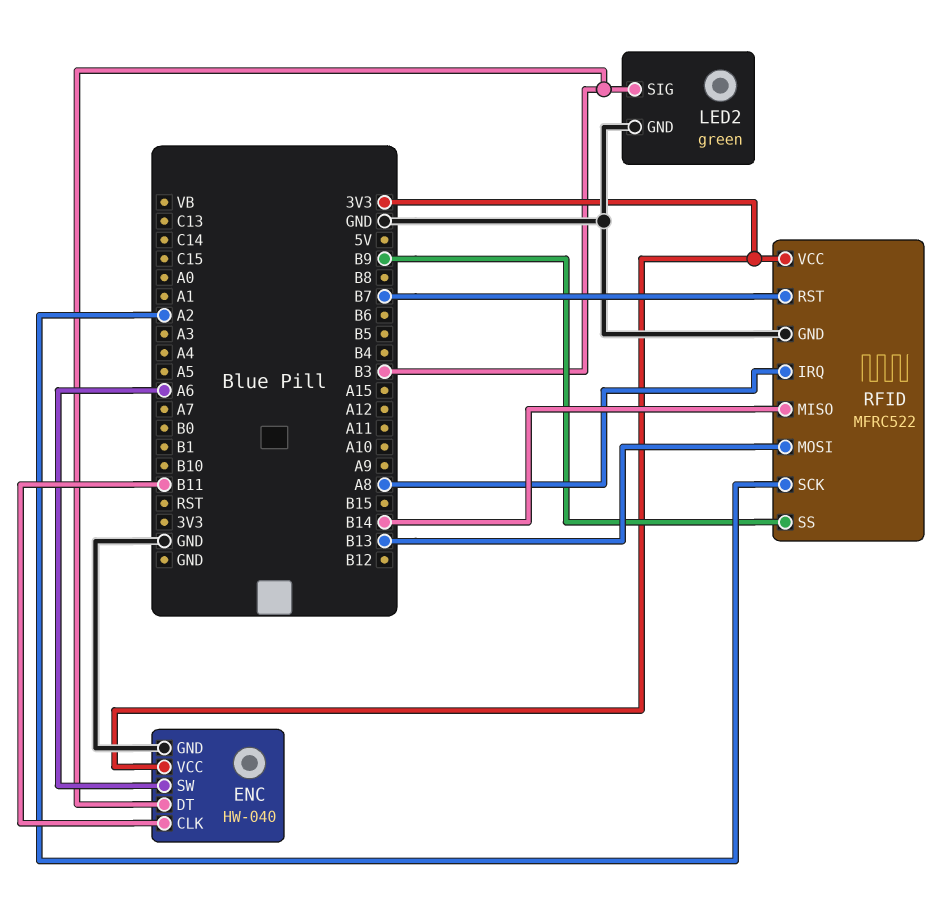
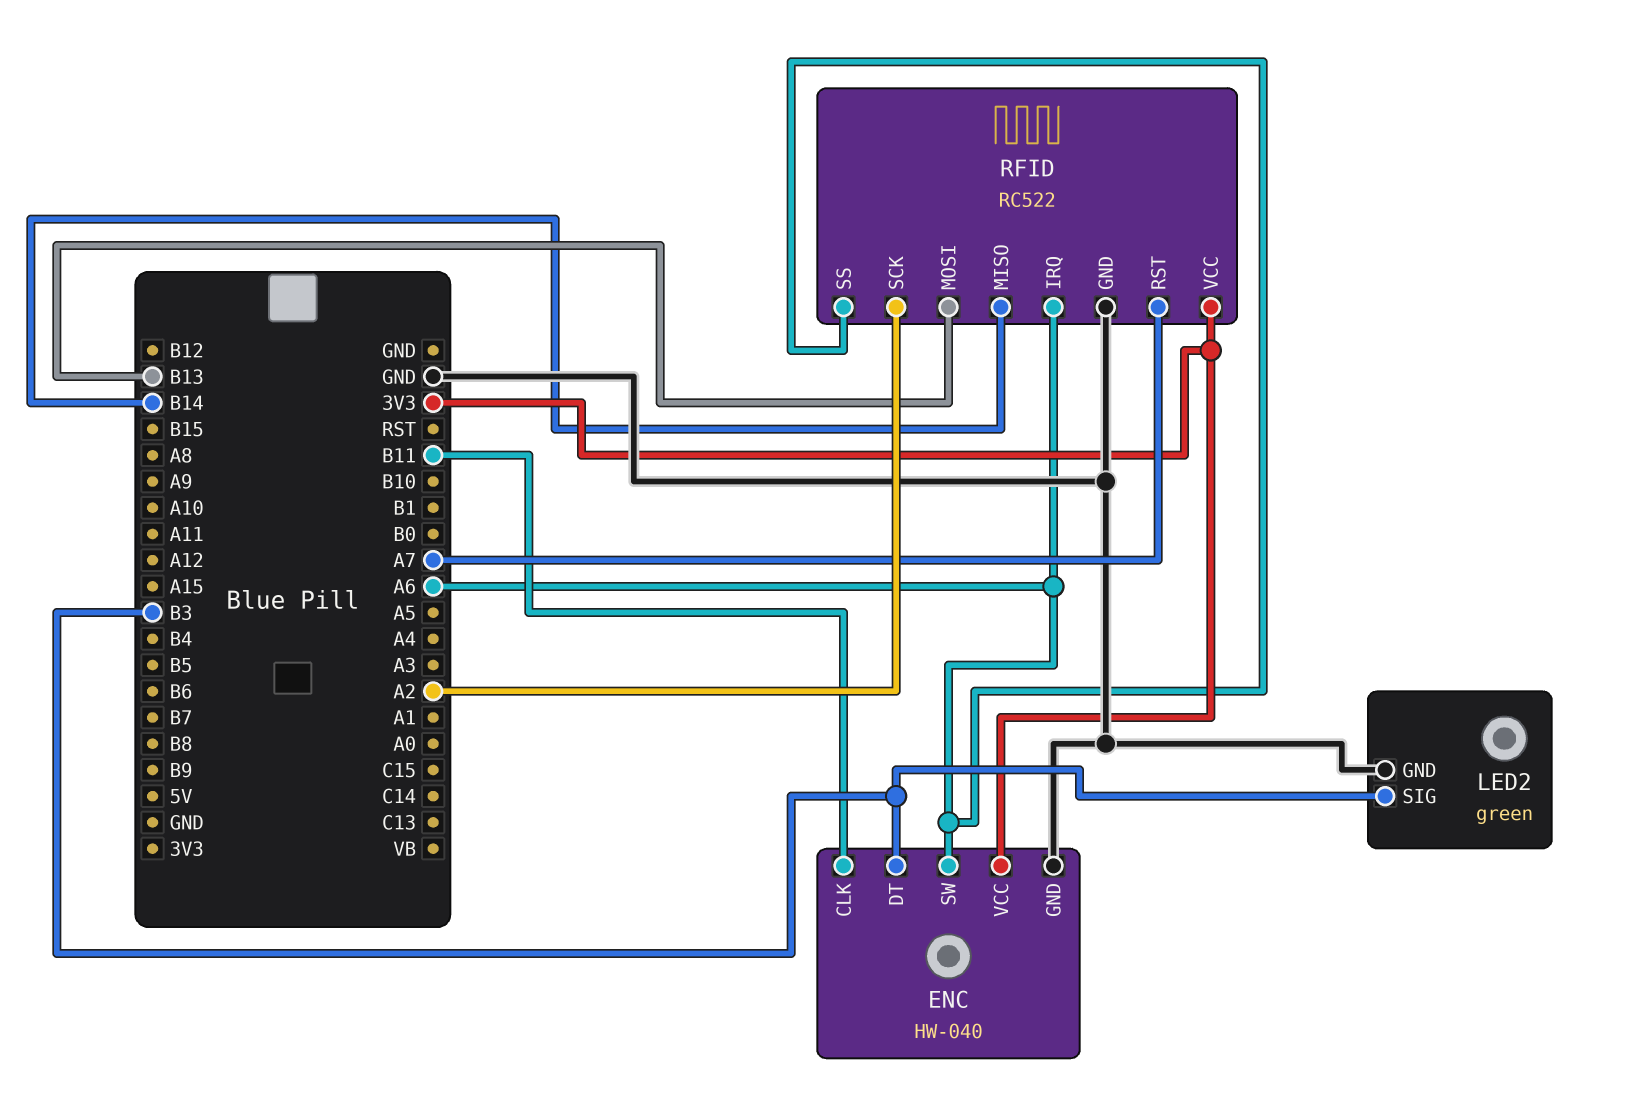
RFID: MFRC522 -> RC522
RFID pin IRQ: A8 -> A6
RFID pin RST: B7 -> A7
RFID pin SS: B9 -> A6

